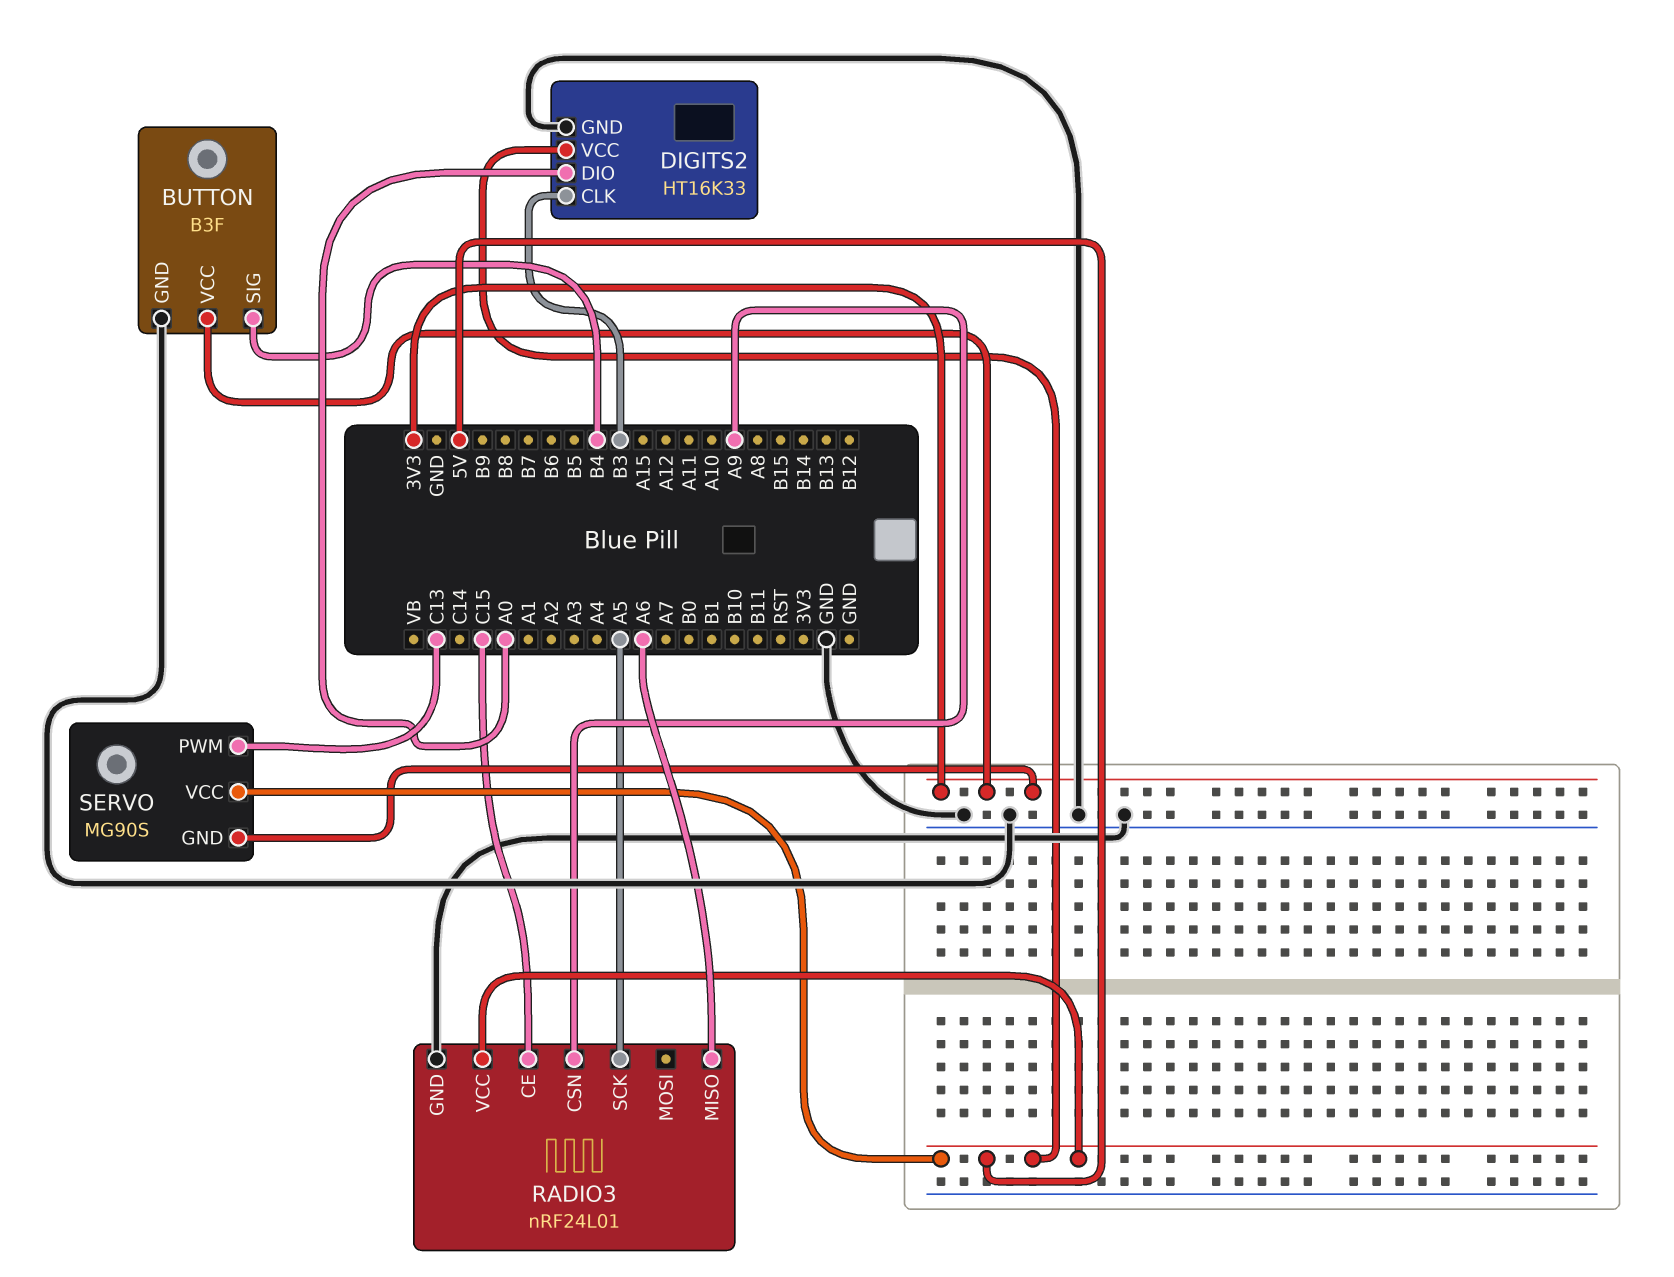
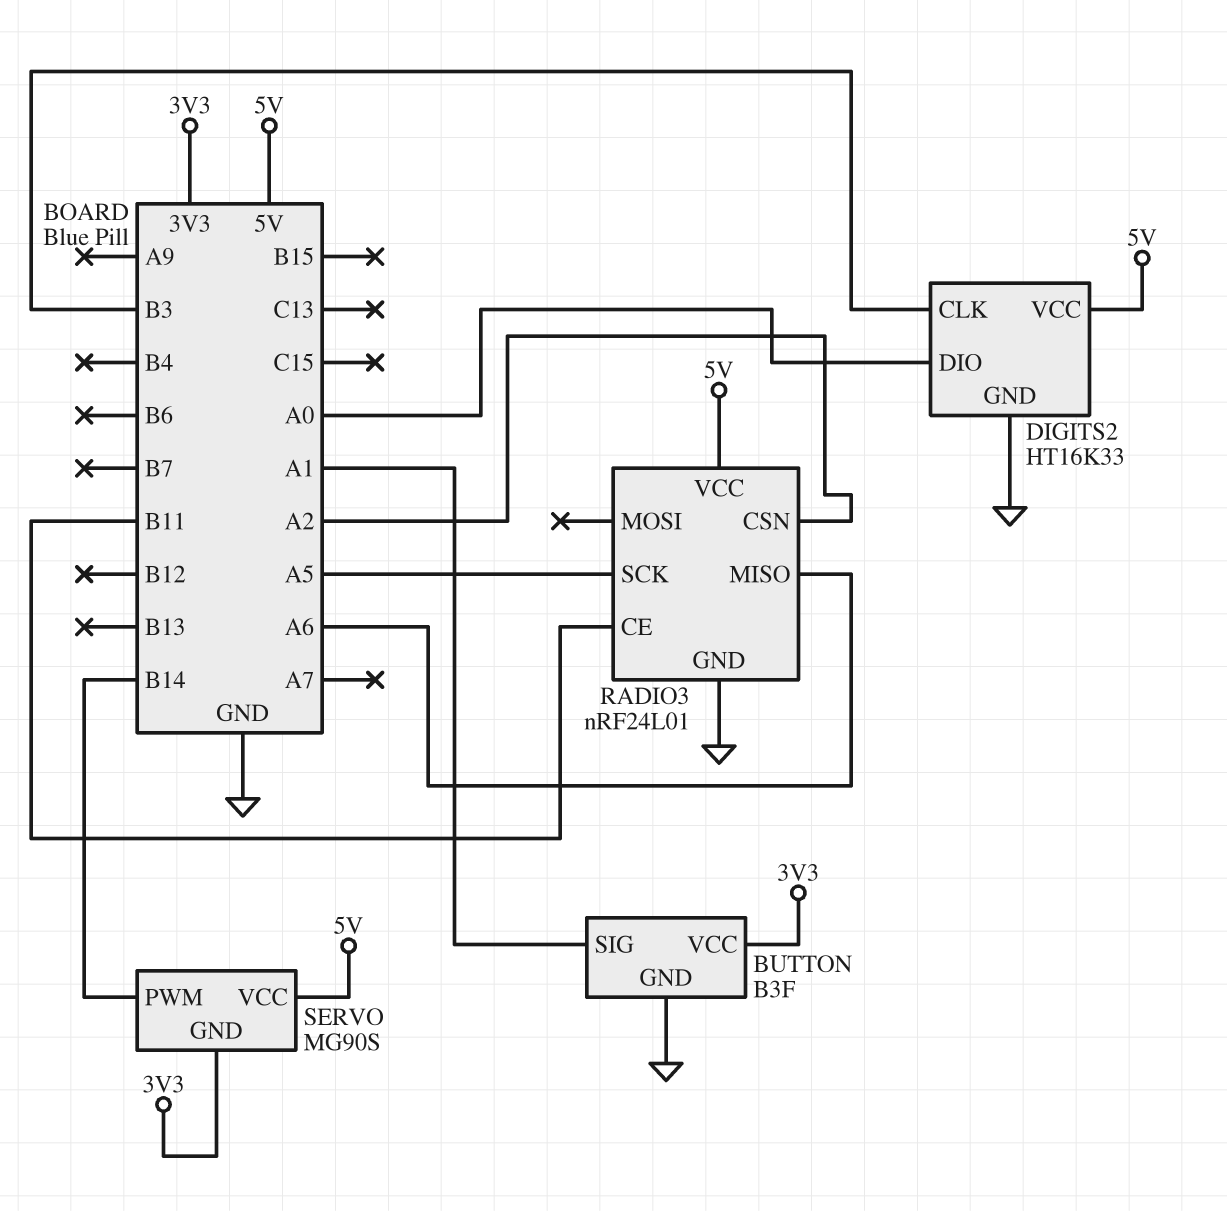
BUTTON pin SIG: B4 -> A1
RADIO3 pin CE: C15 -> B11
RADIO3 pin CSN: A9 -> A2
SERVO pin PWM: C13 -> B14

